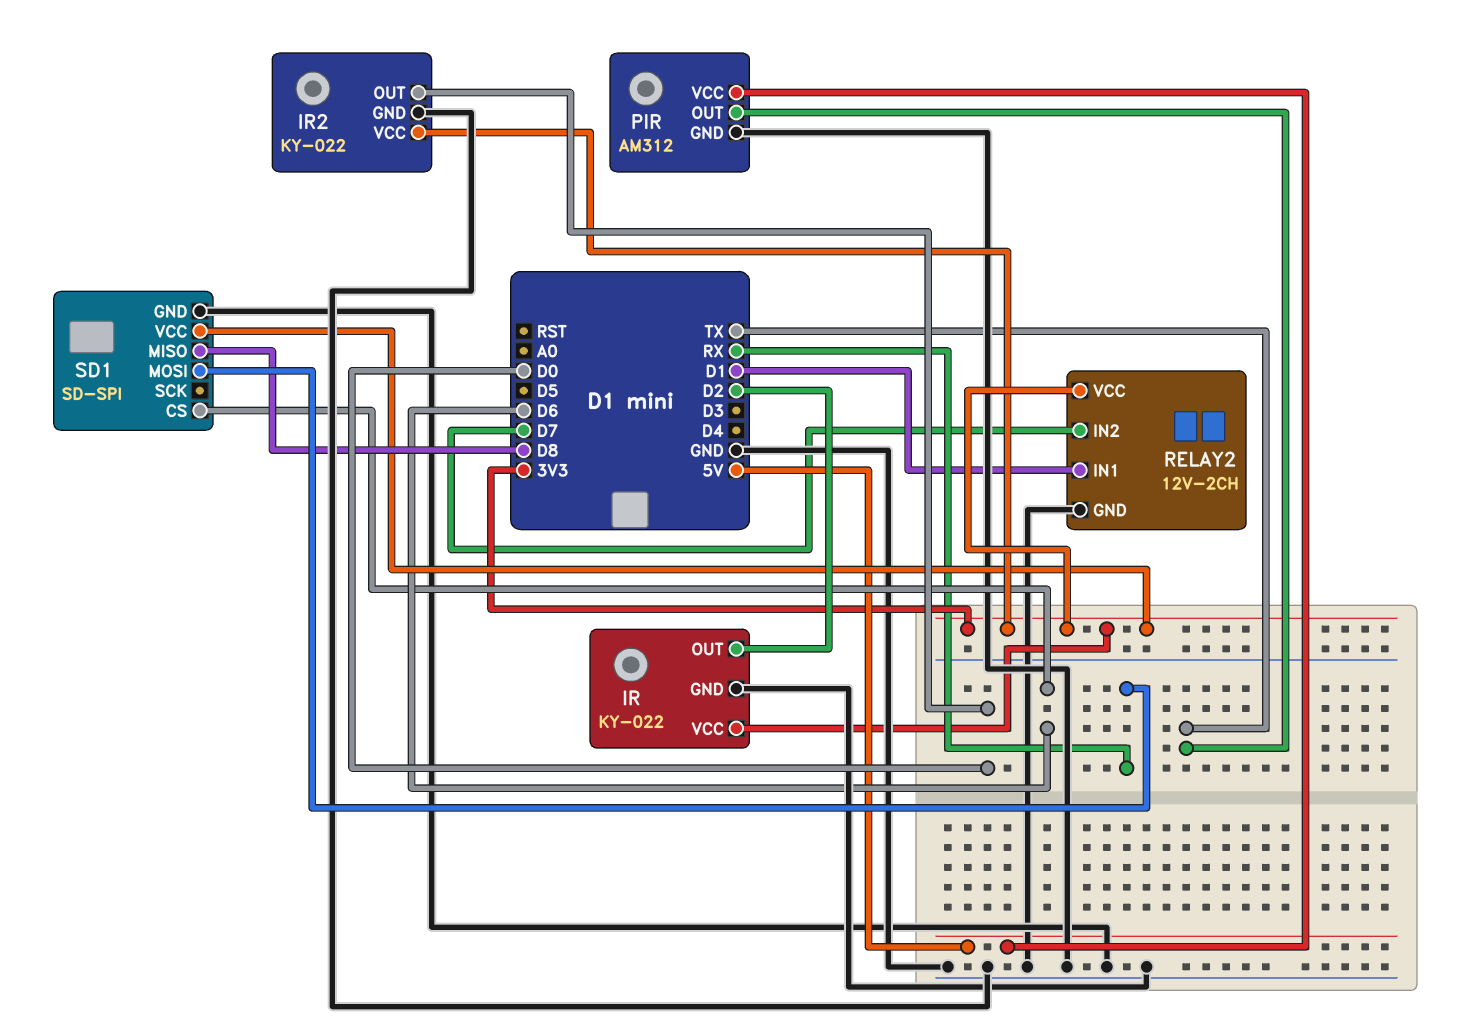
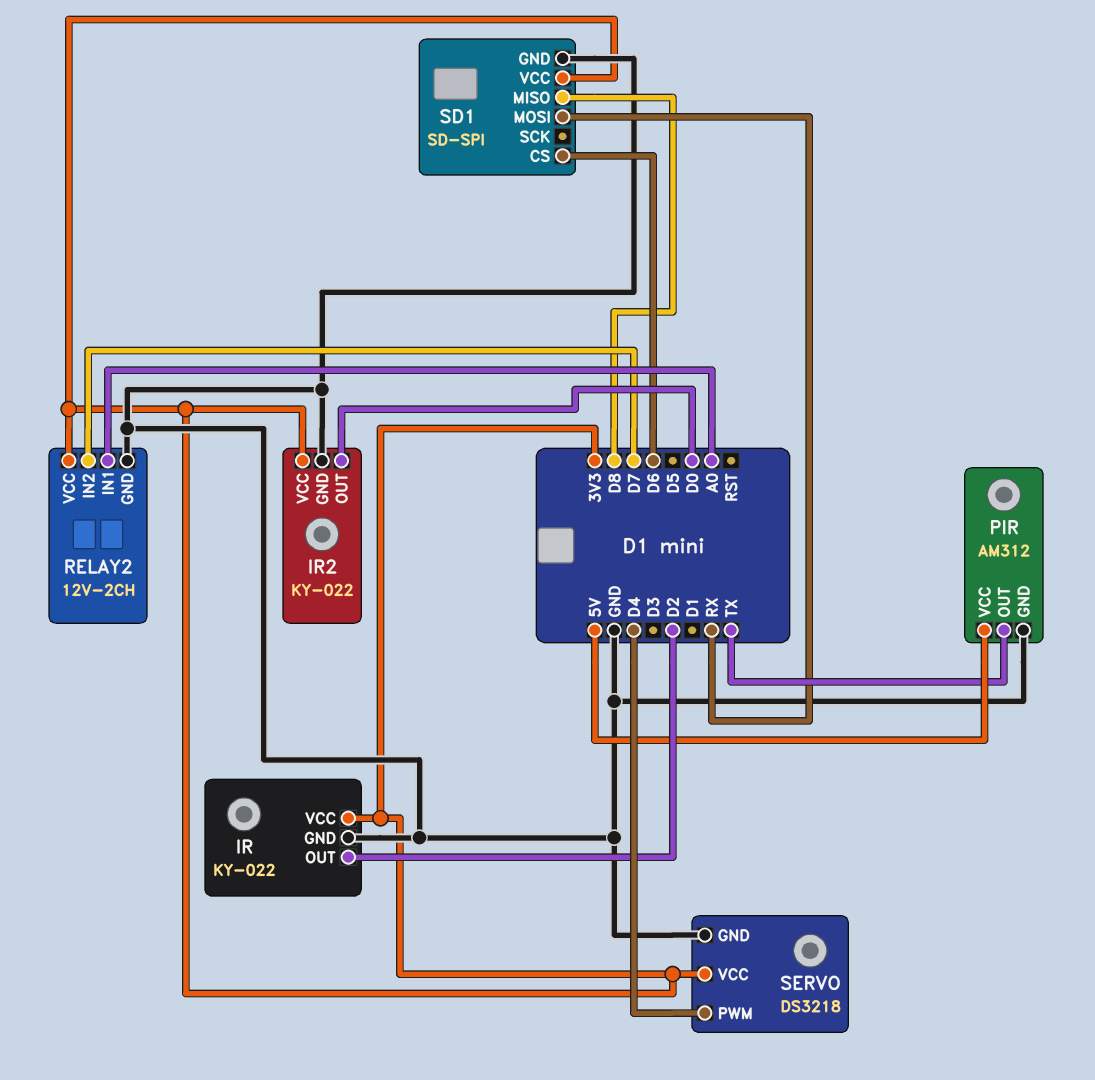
RELAY2 pin IN1: D1 -> A0
SERVO: none -> DS3218
SERVO pin GND: none -> GND
SERVO pin PWM: none -> D4
SERVO pin VCC: none -> 3V3

